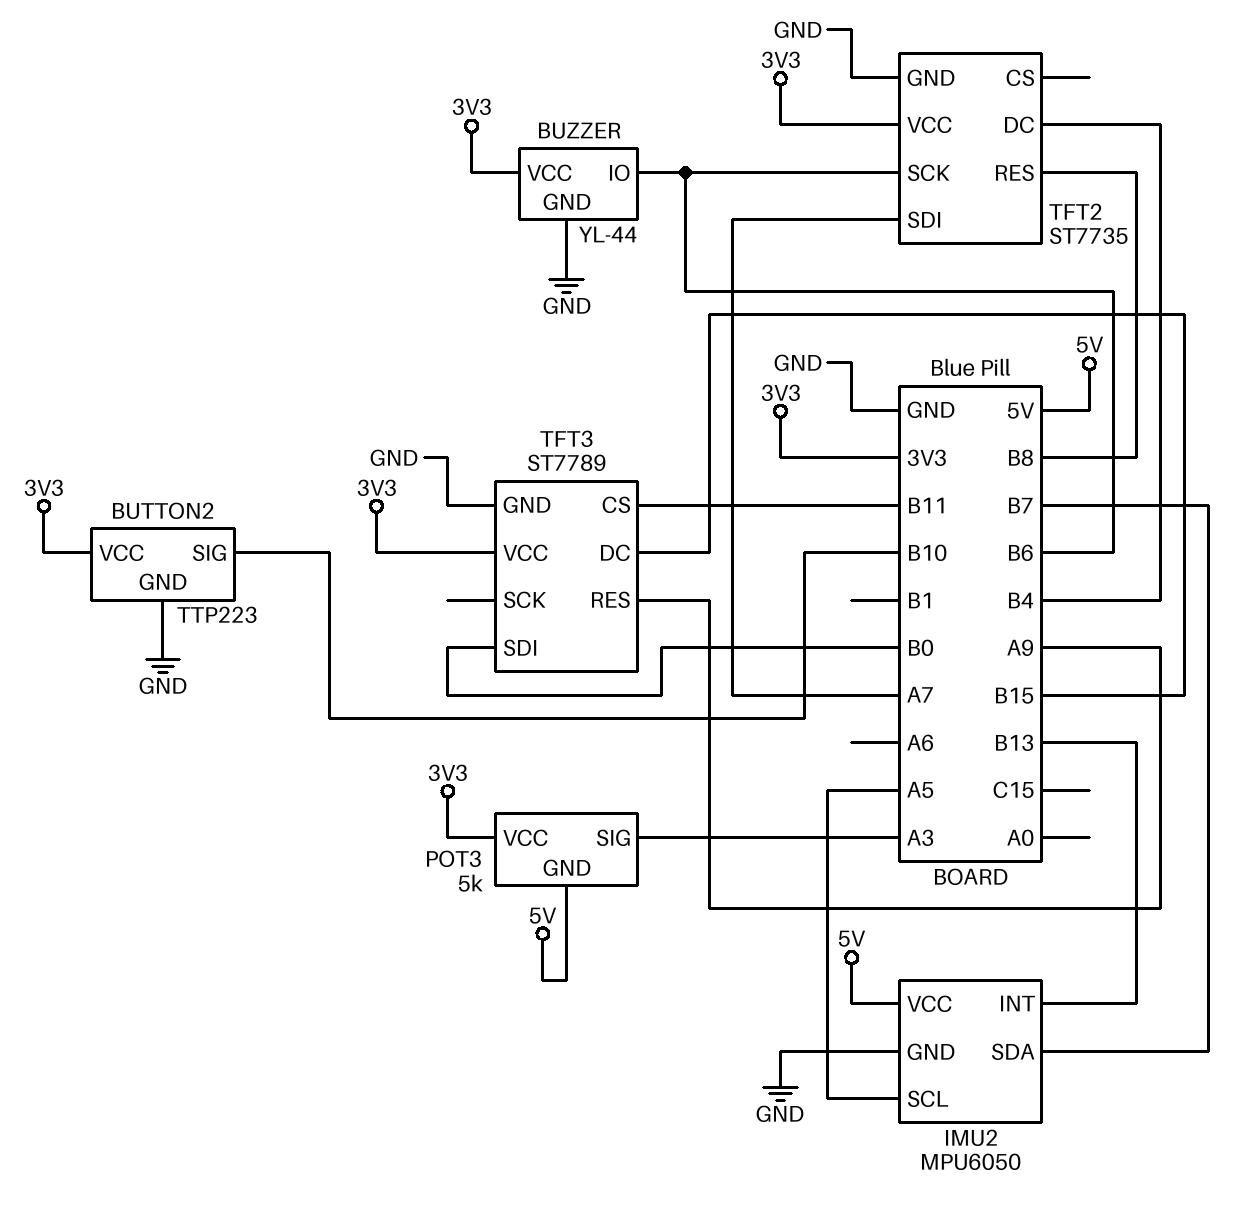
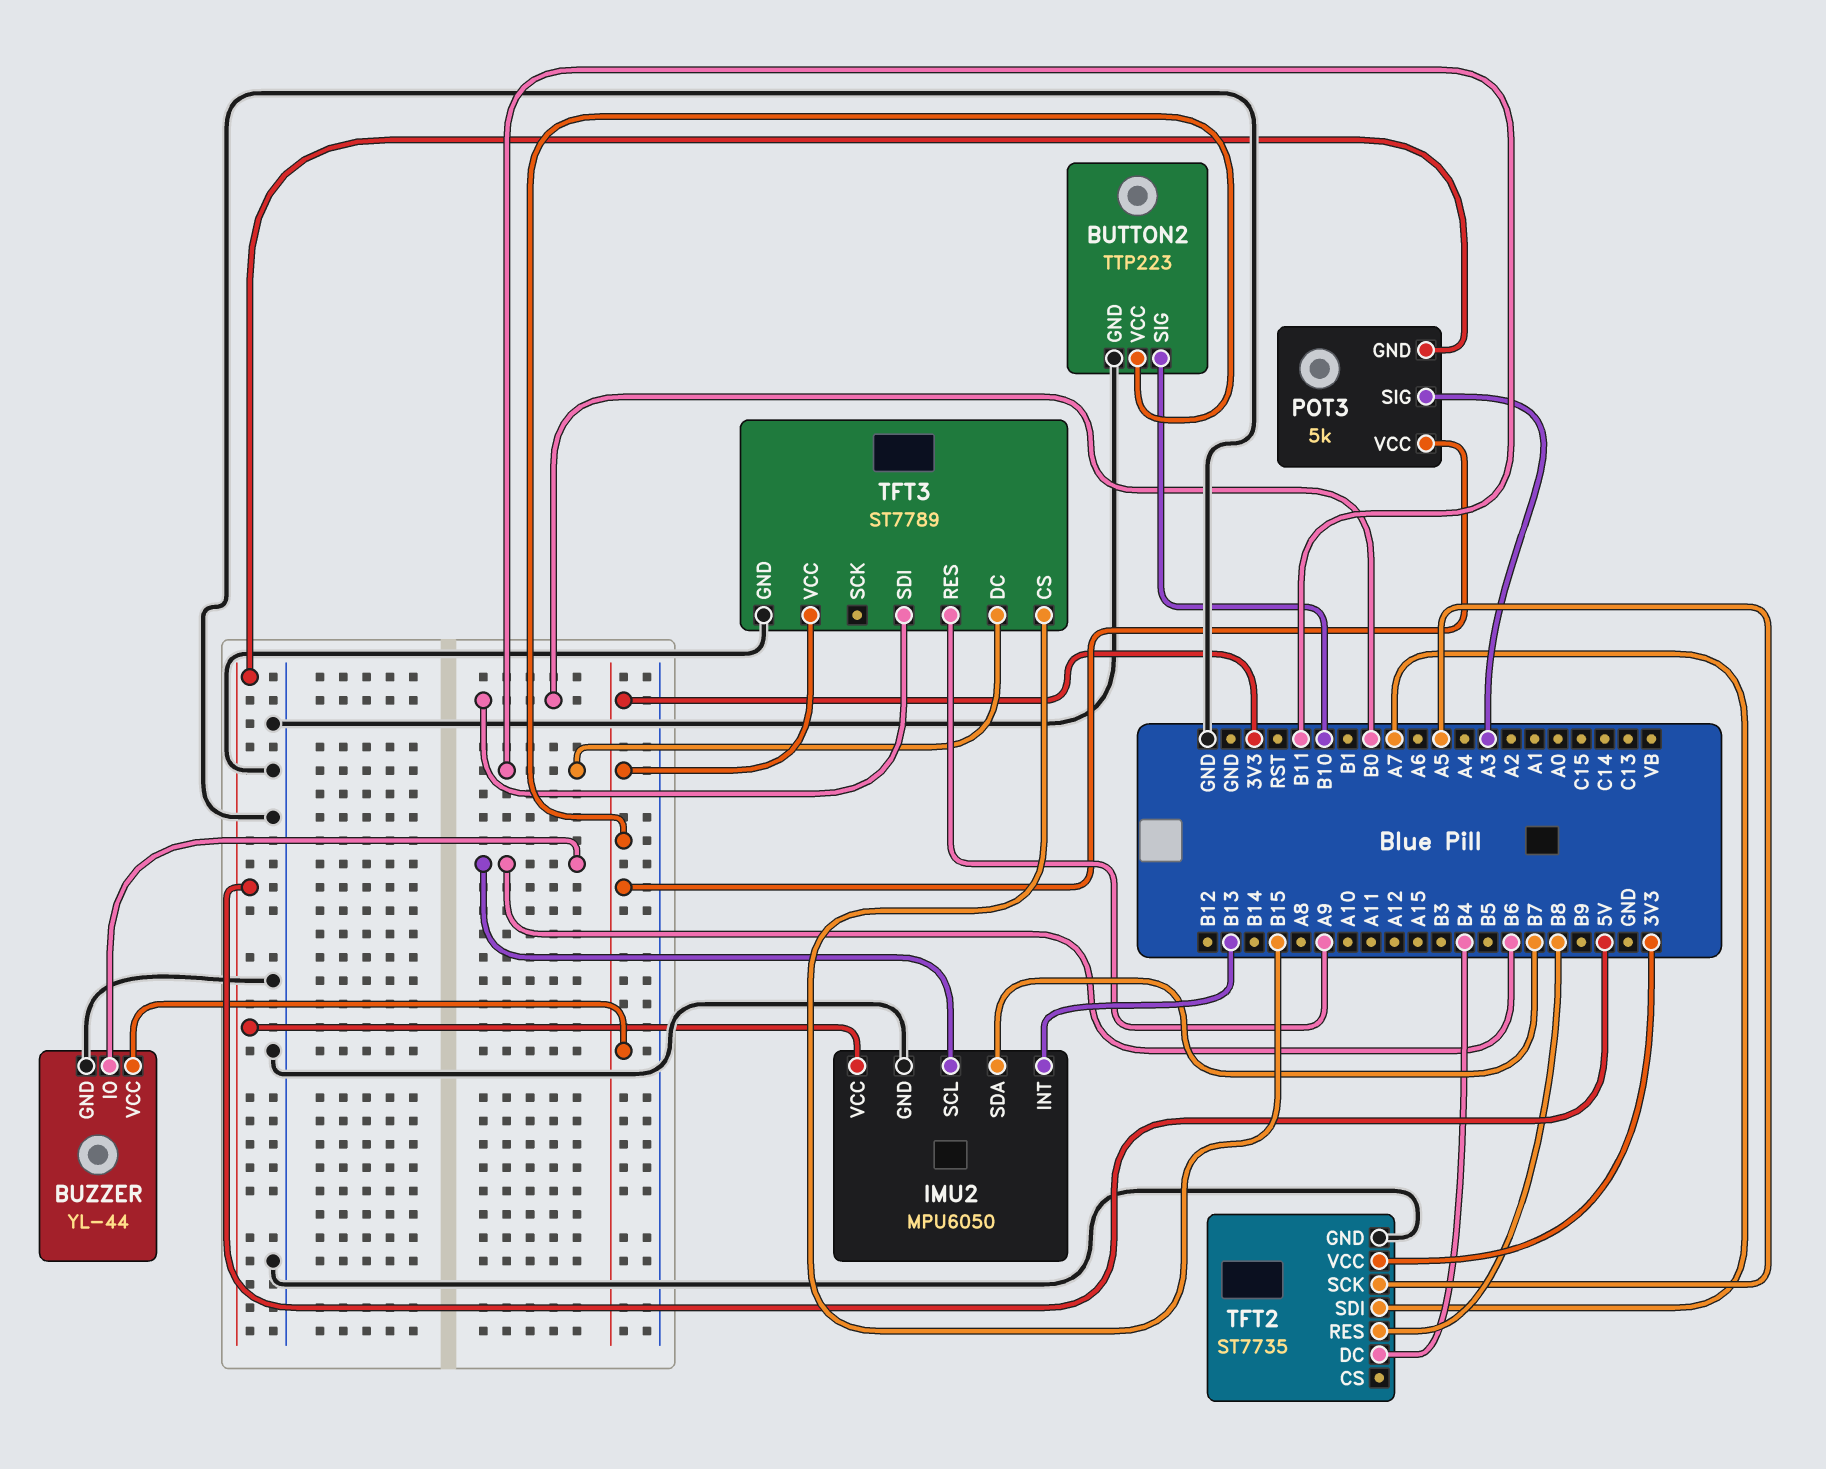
IMU2 pin SCL: A5 -> B6
TFT2 pin SCK: B6 -> A5
TFT3 pin CS: B11 -> B15
TFT3 pin DC: B15 -> B11

